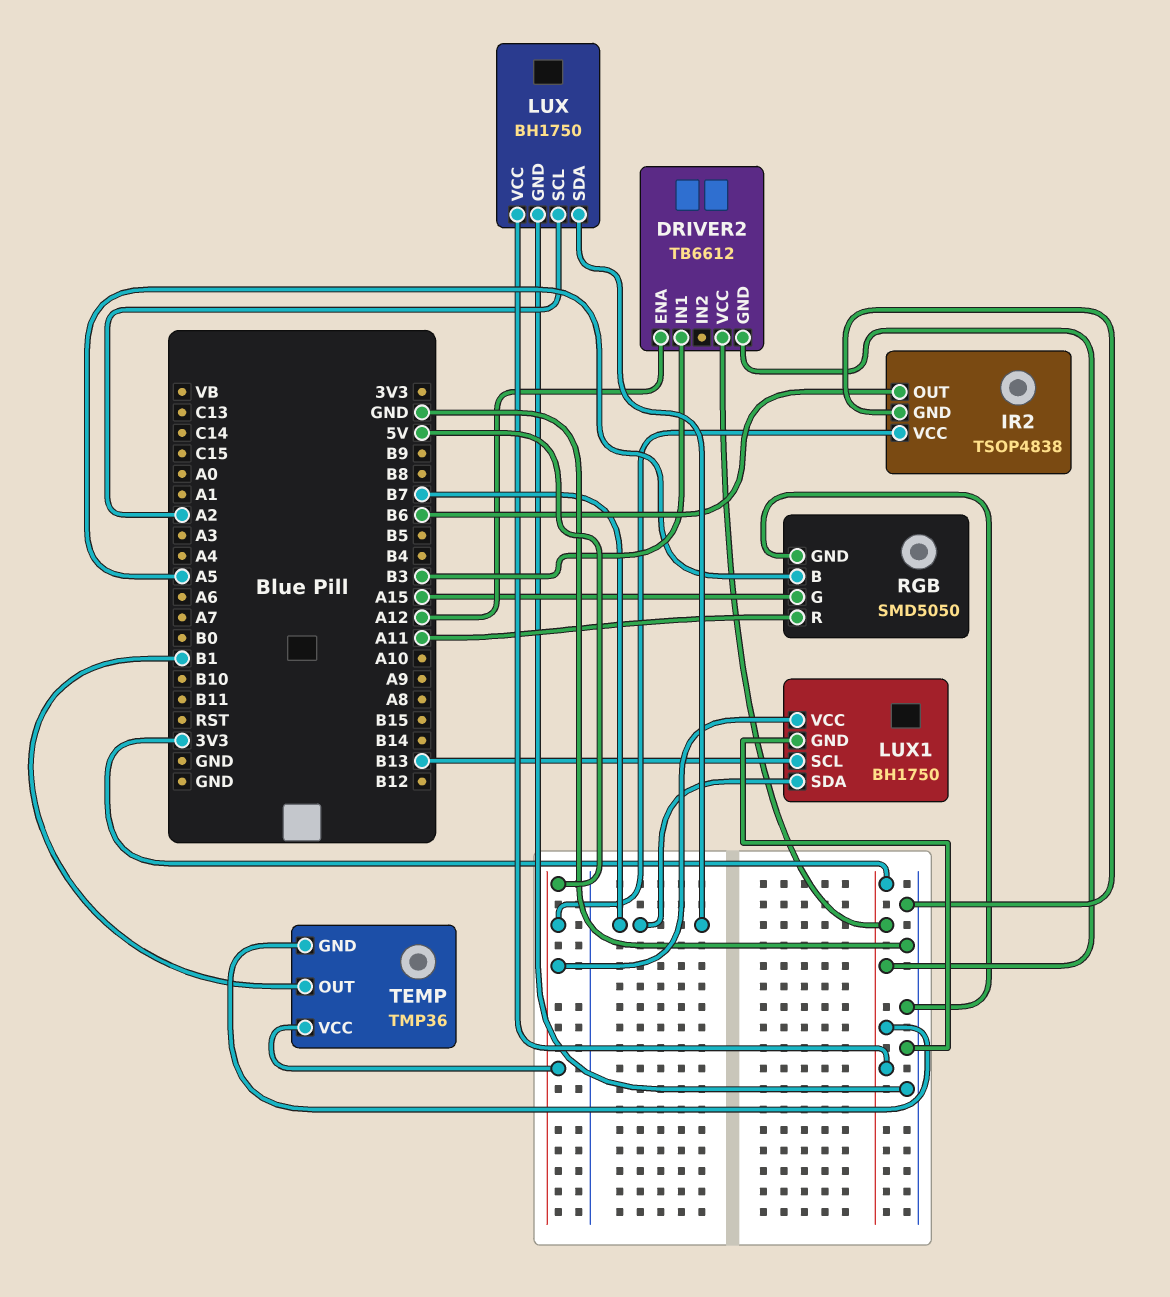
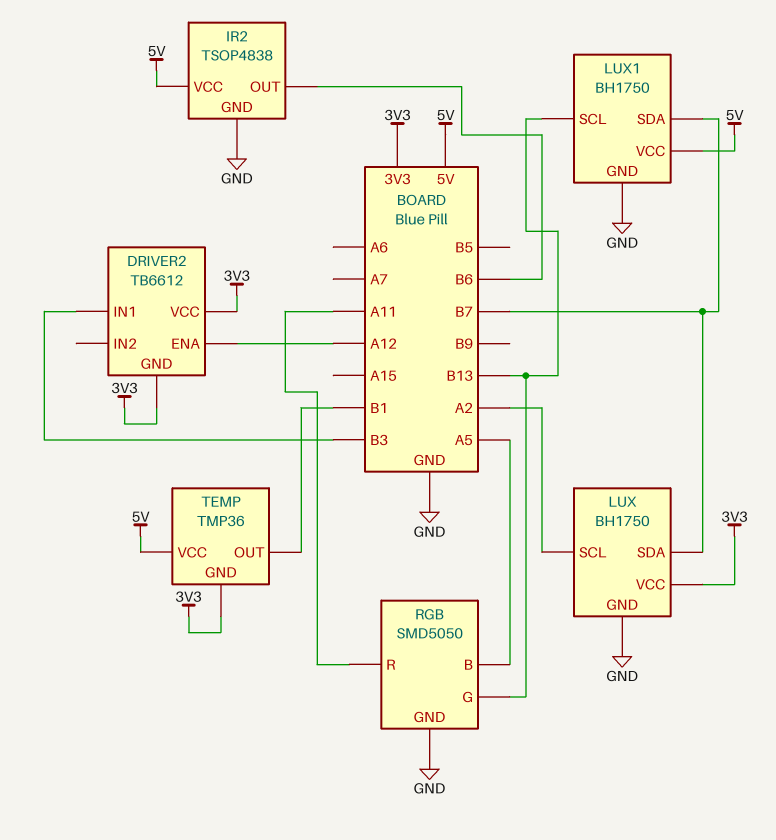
RGB pin G: A15 -> B13

